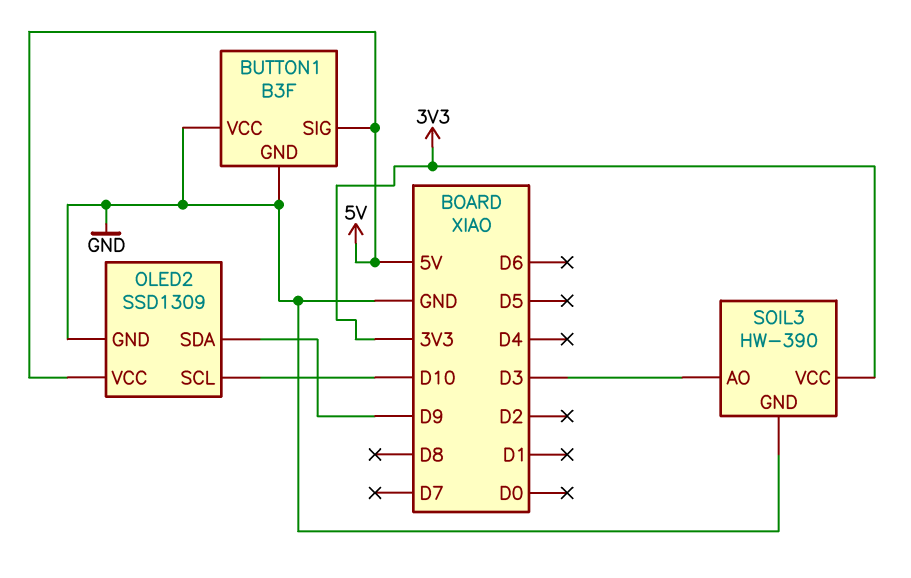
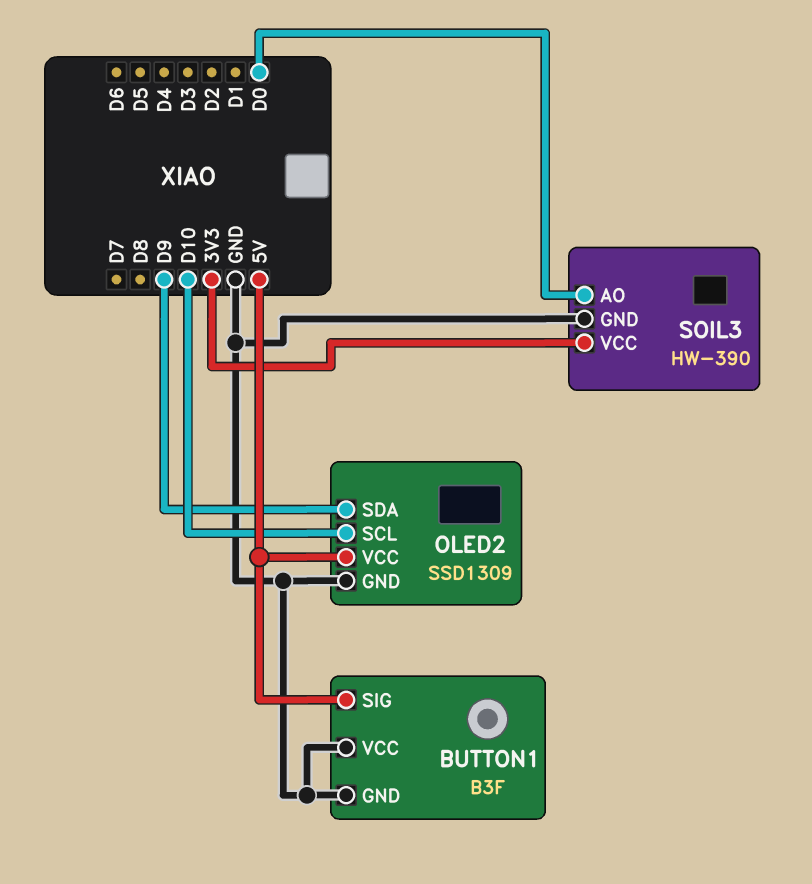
SOIL3 pin AO: D3 -> D0

